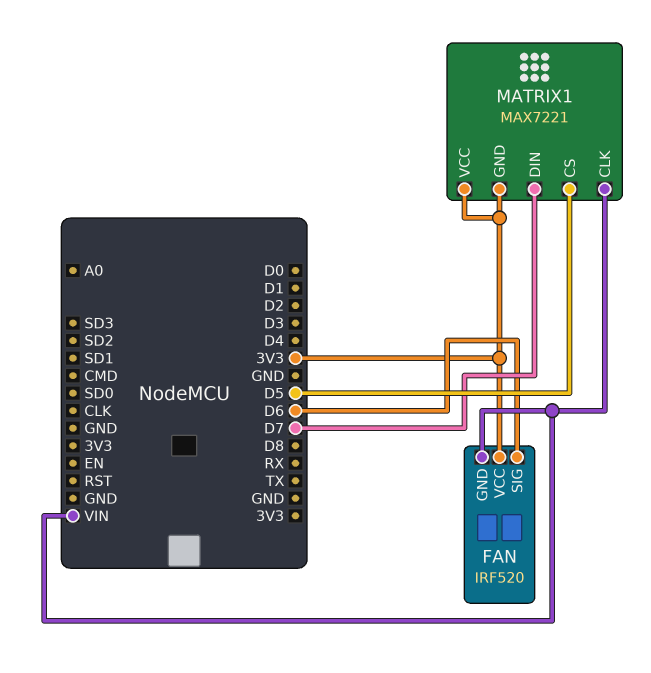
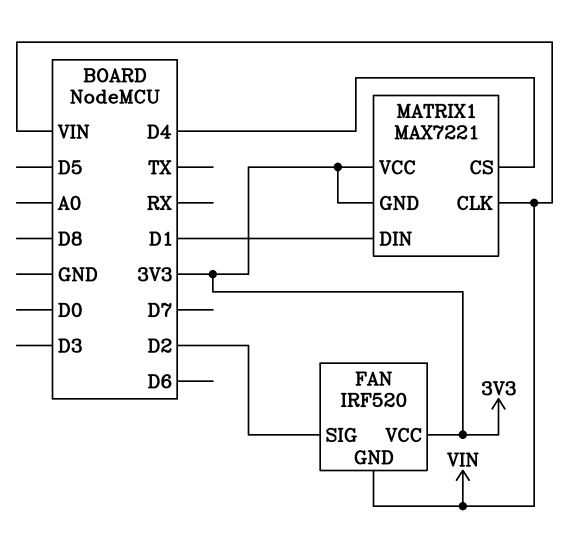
FAN pin SIG: D6 -> D2
MATRIX1 pin CS: D5 -> D4
MATRIX1 pin DIN: D7 -> D1

